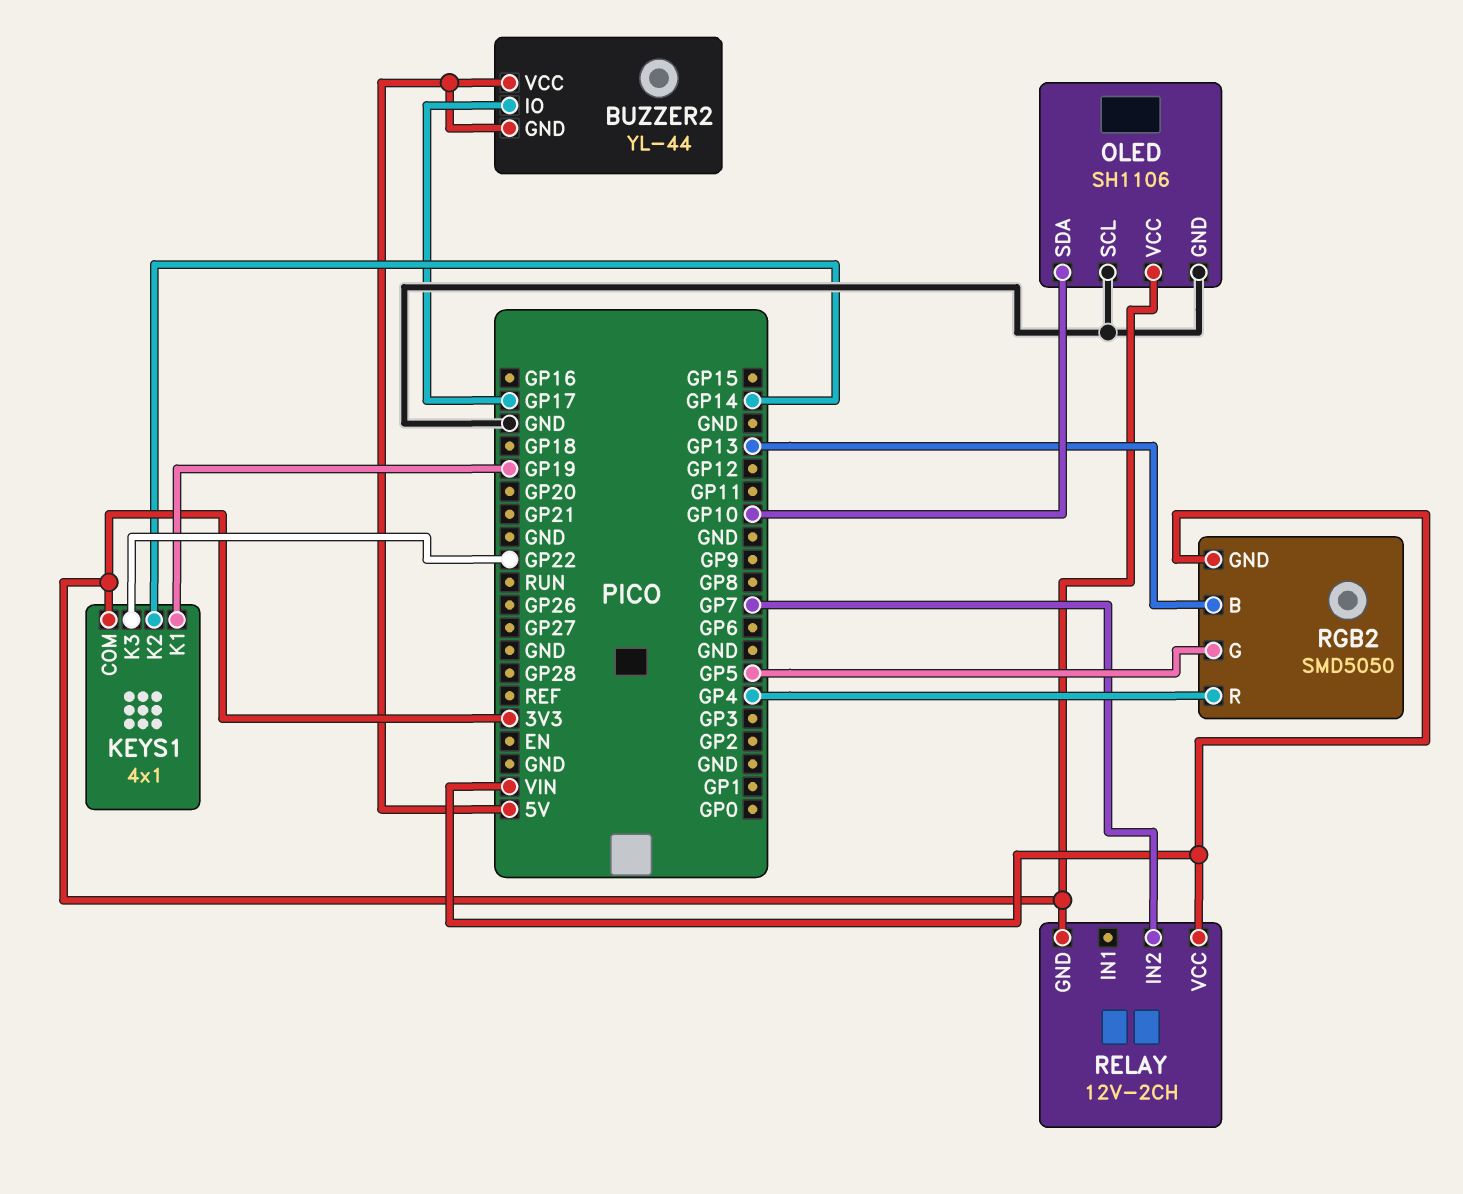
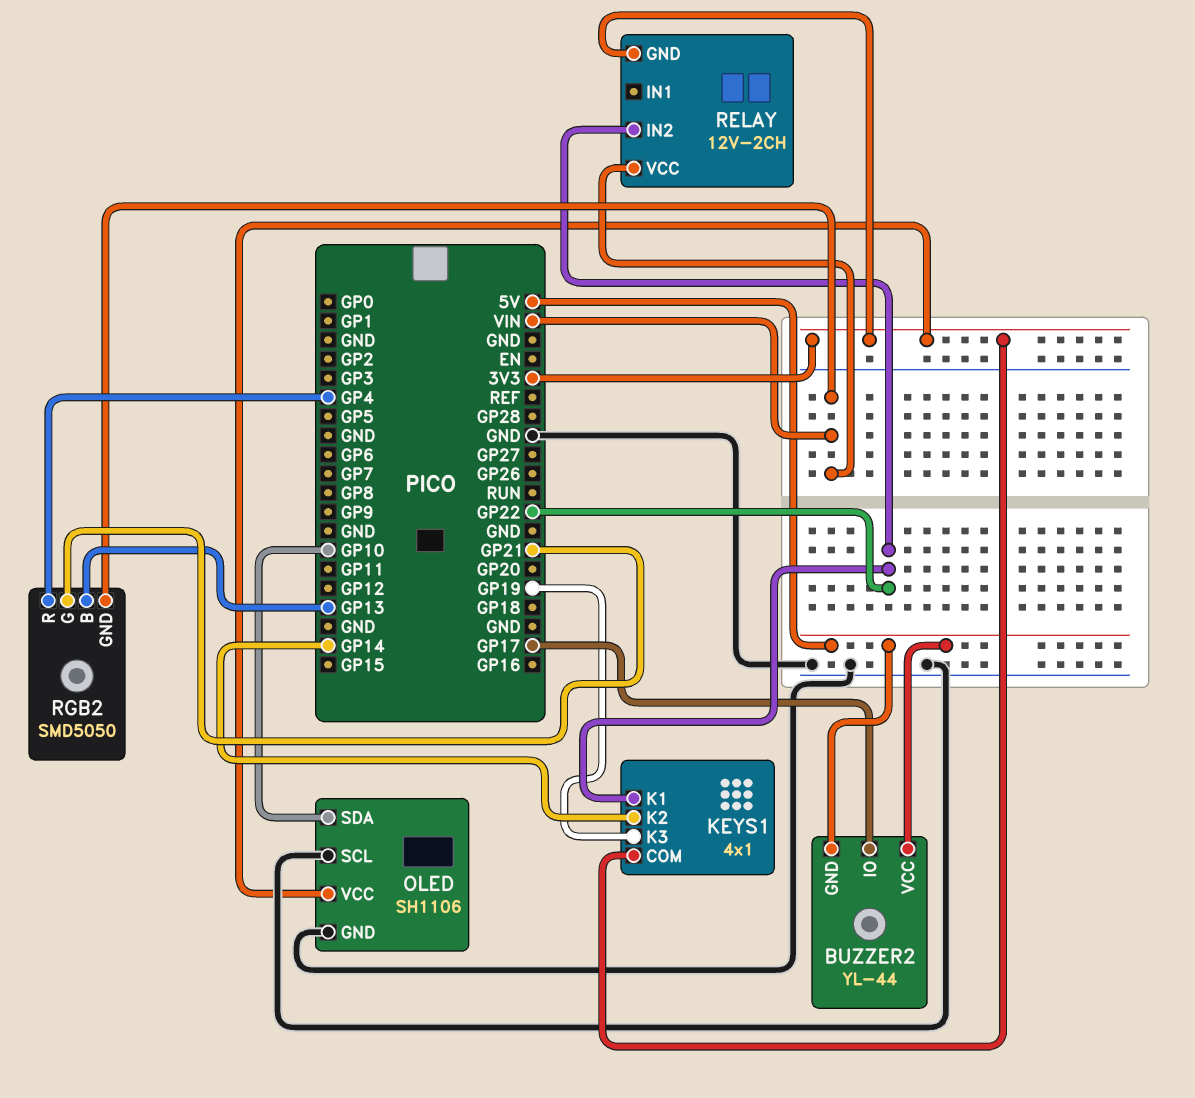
KEYS1 pin K1: GP19 -> GP22
KEYS1 pin K3: GP22 -> GP19
RELAY pin IN2: GP7 -> GP22
RGB2 pin G: GP5 -> GP21

